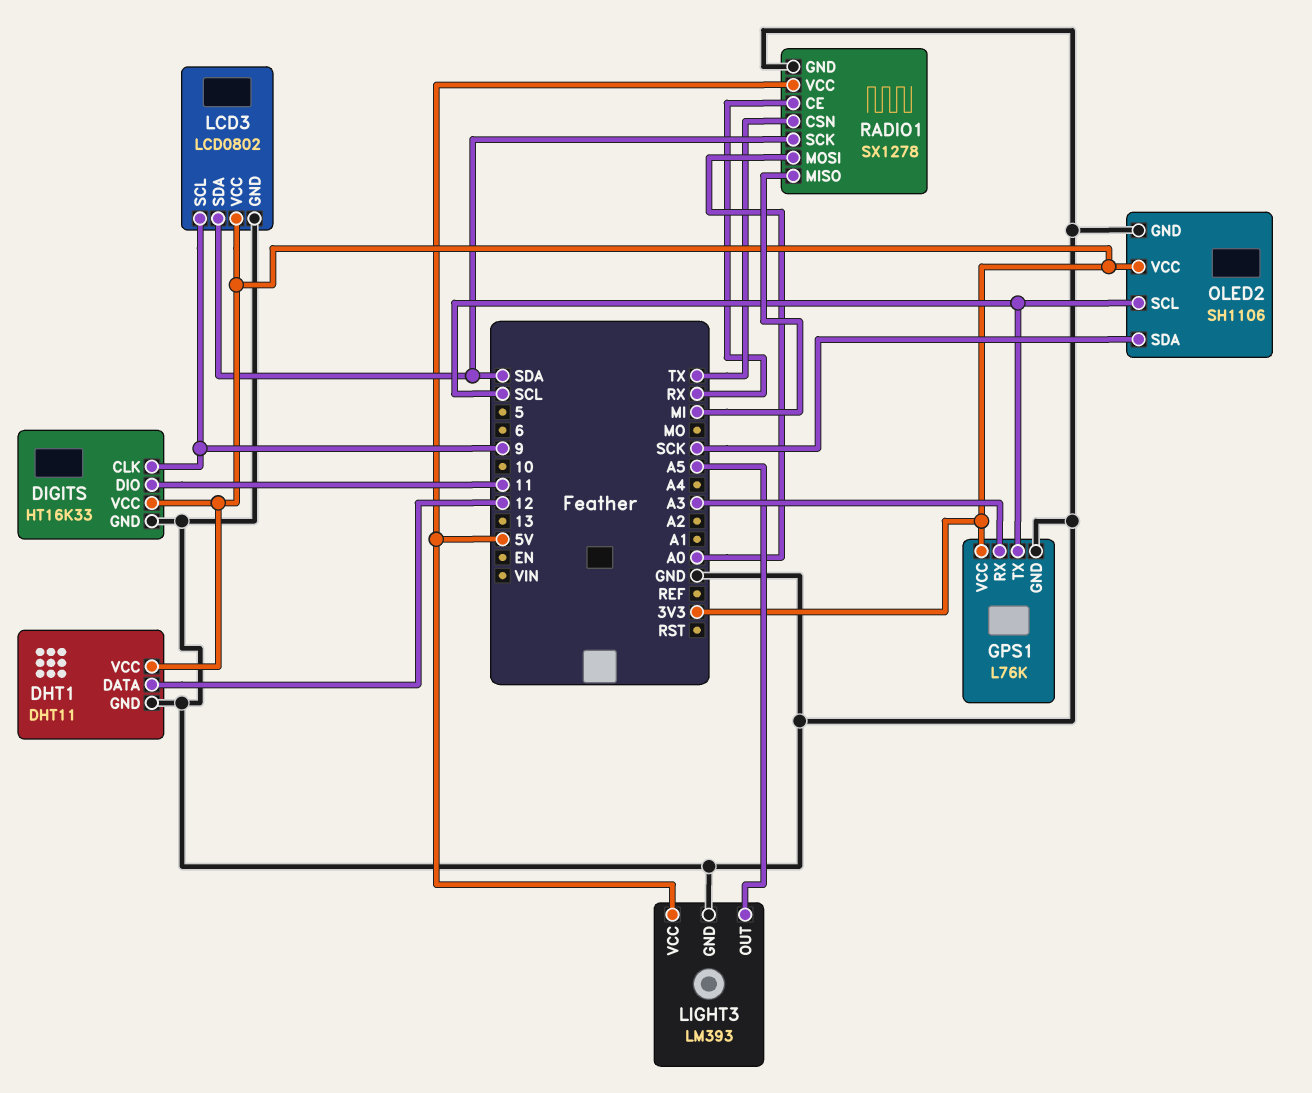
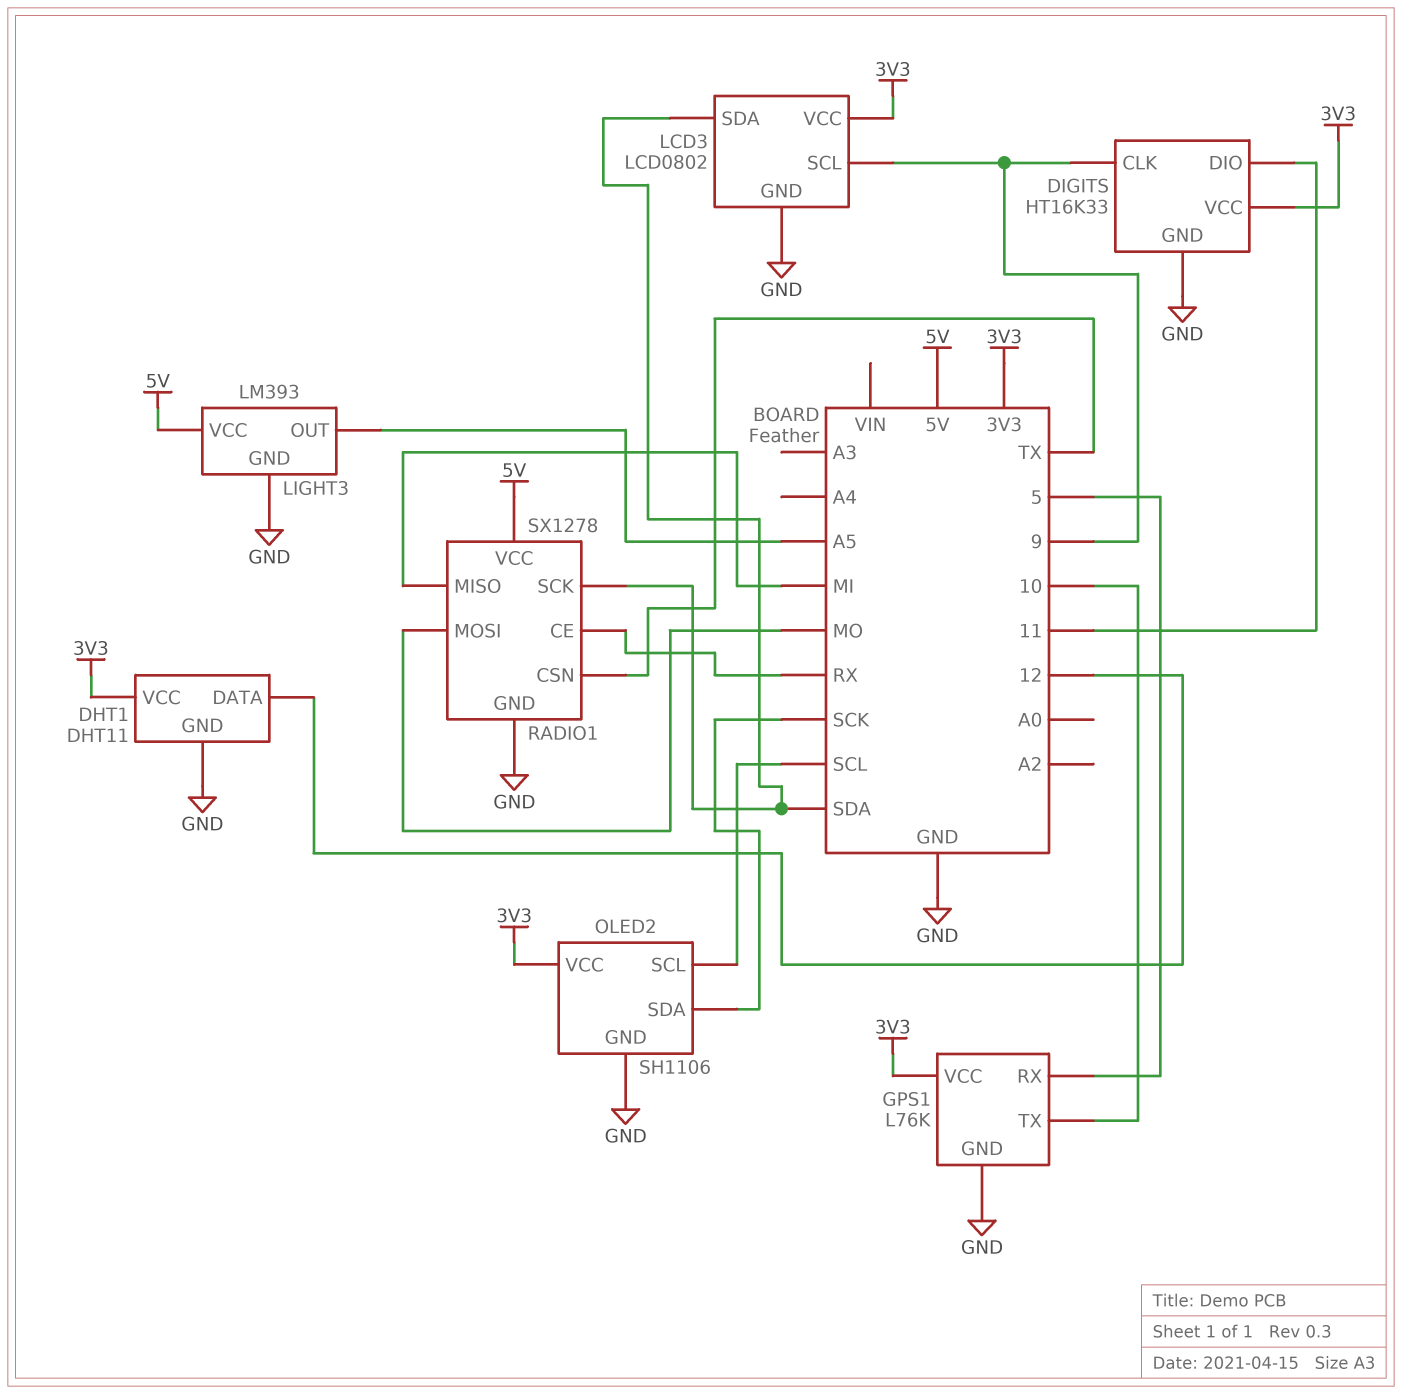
GPS1 pin RX: A3 -> 5
GPS1 pin TX: SCL -> 10
RADIO1 pin MOSI: A0 -> MO

